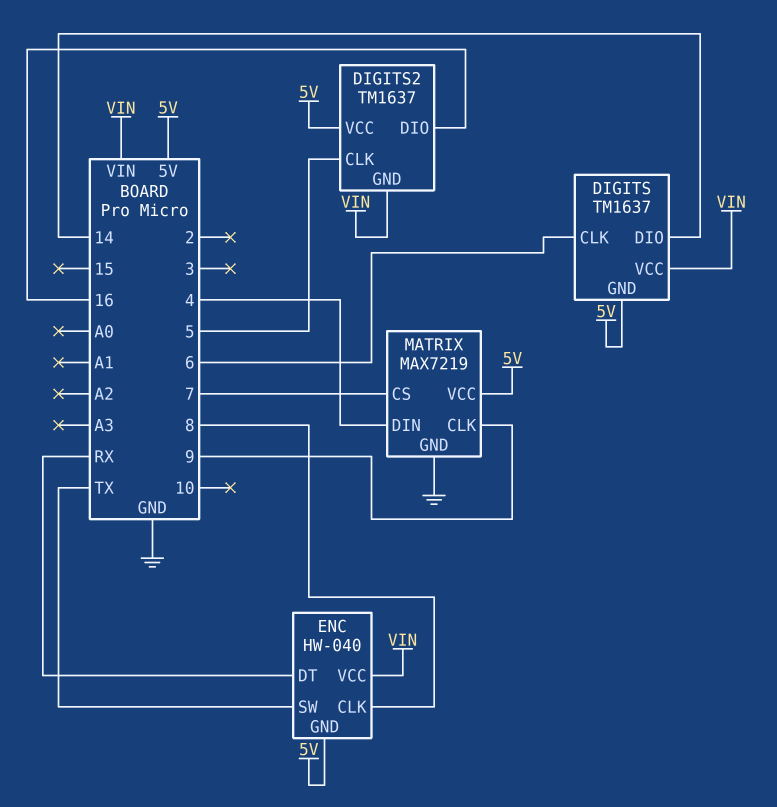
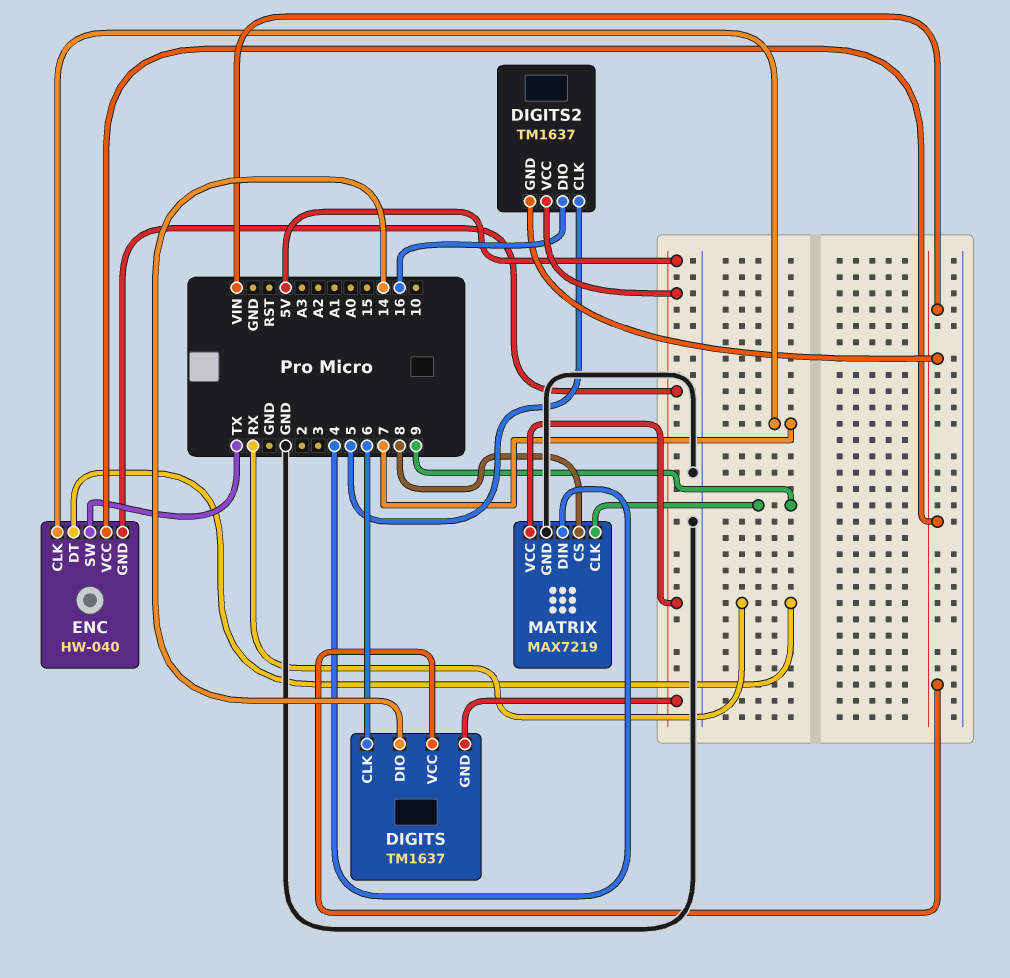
ENC pin CLK: 8 -> 7
MATRIX pin CS: 7 -> 8

